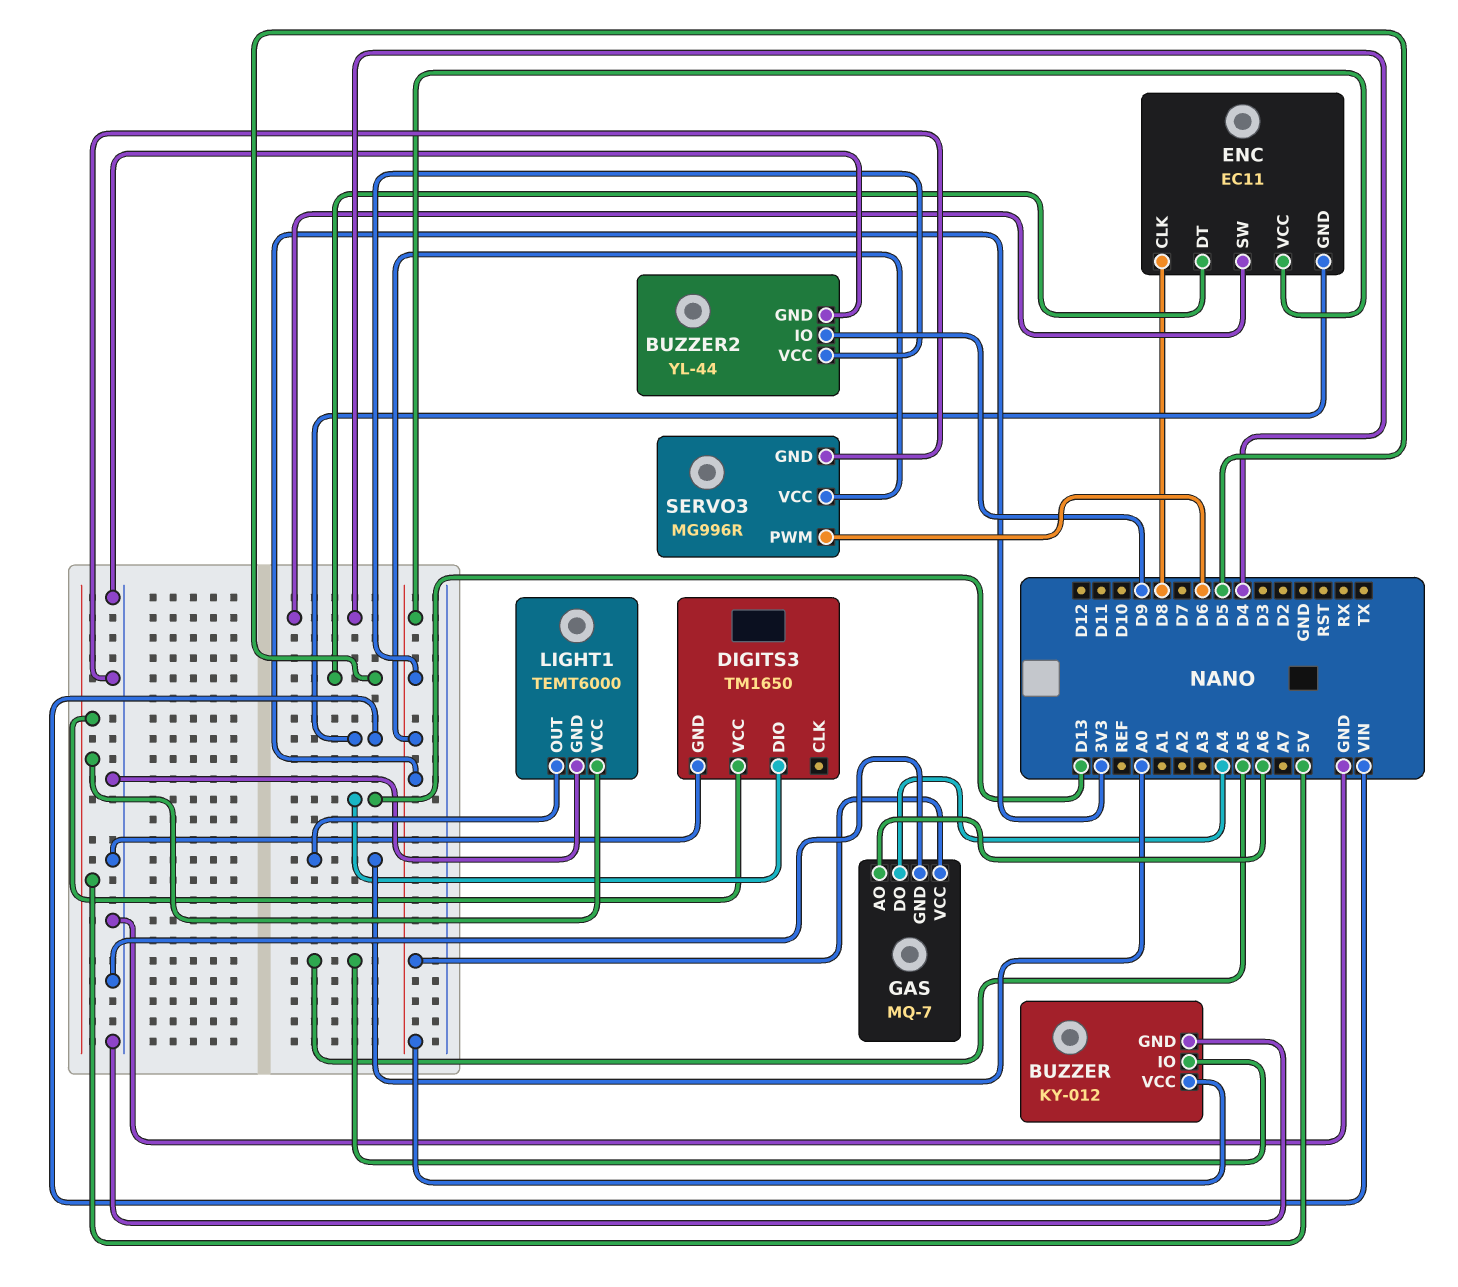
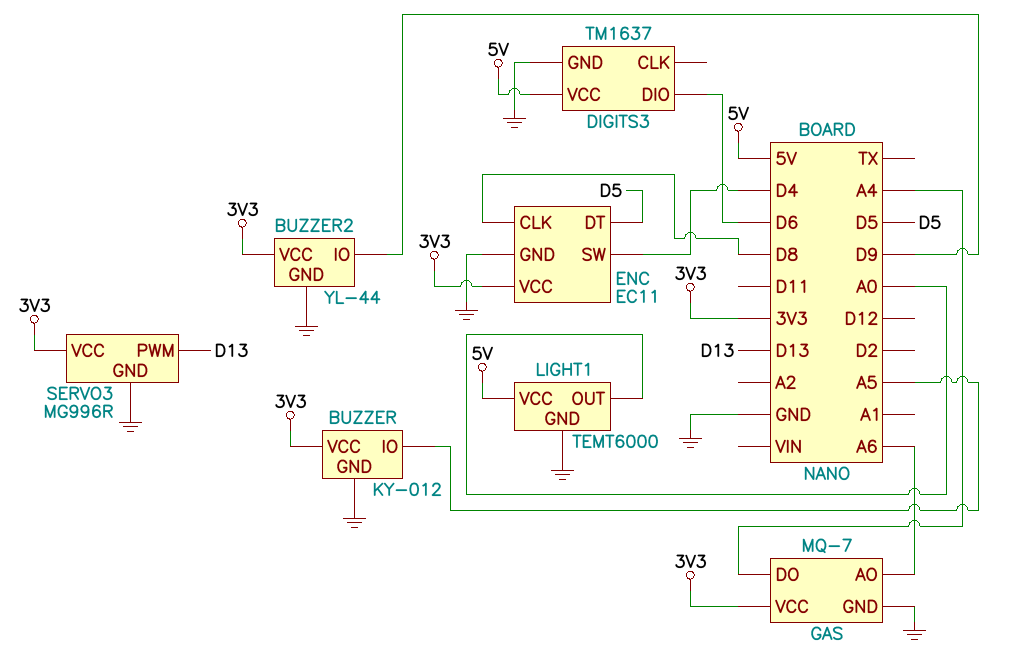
DIGITS3: TM1650 -> TM1637
DIGITS3 pin DIO: D13 -> D6
ENC pin GND: VIN -> GND
SERVO3 pin PWM: D6 -> D13

